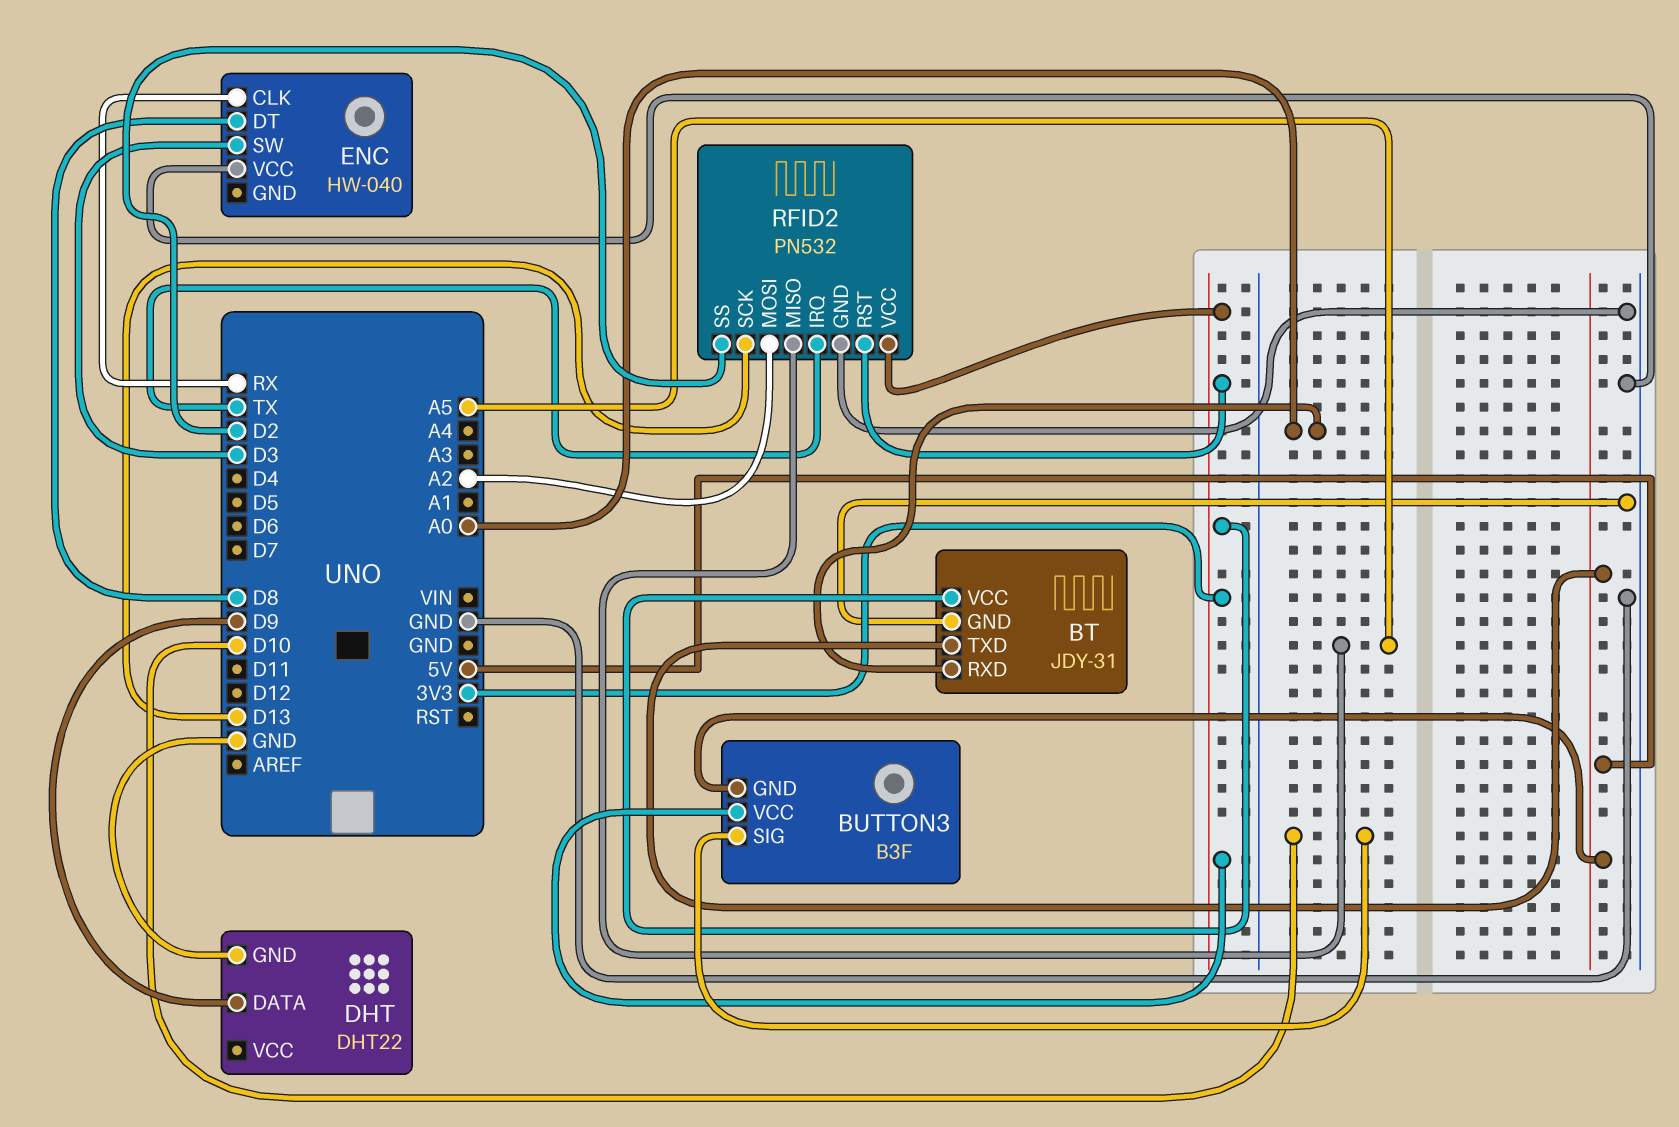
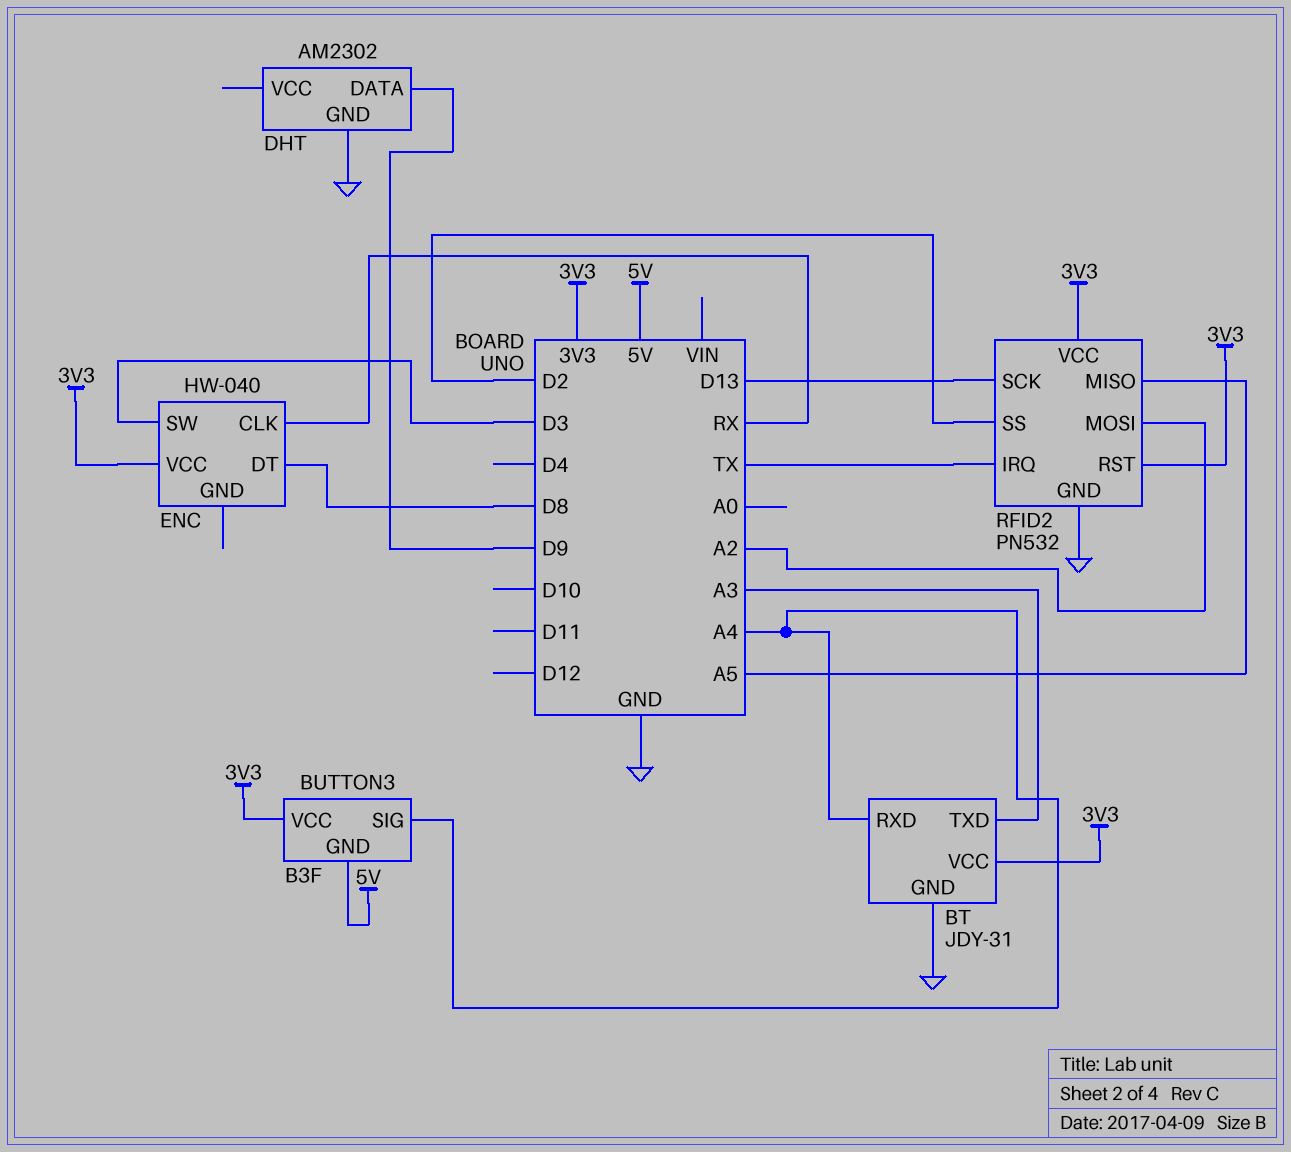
BT pin RXD: A0 -> A4
BT pin TXD: 5V -> A3
BUTTON3 pin SIG: D10 -> A4
DHT: DHT22 -> AM2302
ENC pin VCC: GND -> 3V3

